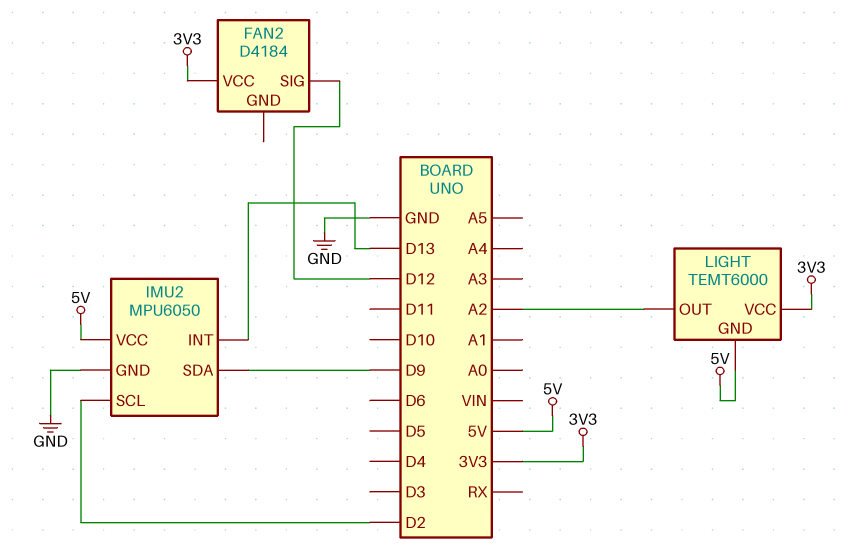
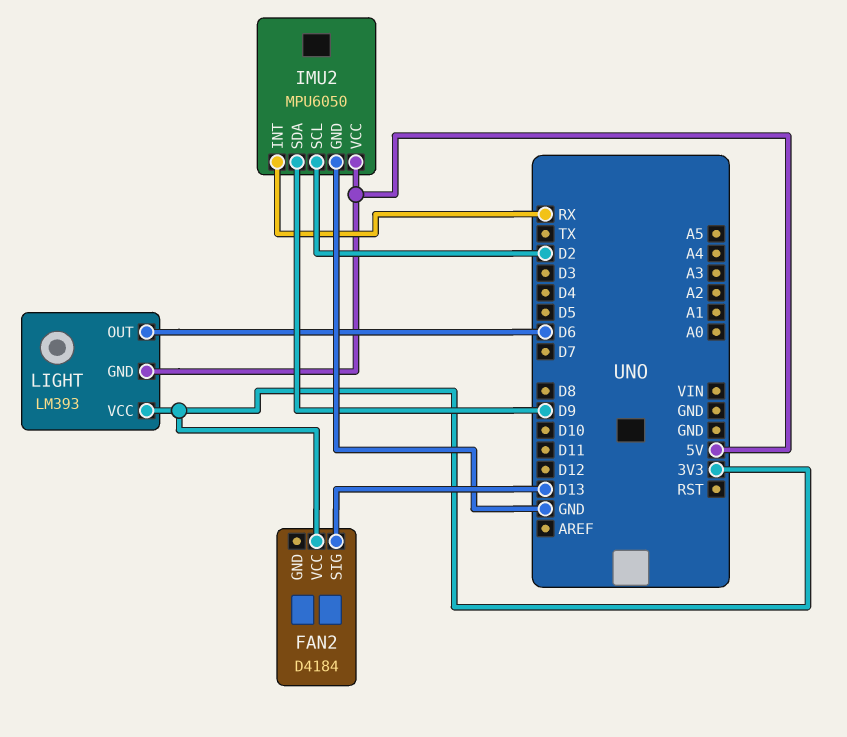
FAN2 pin SIG: D12 -> D13
IMU2 pin INT: D13 -> RX
LIGHT: TEMT6000 -> LM393
LIGHT pin OUT: A2 -> D6

